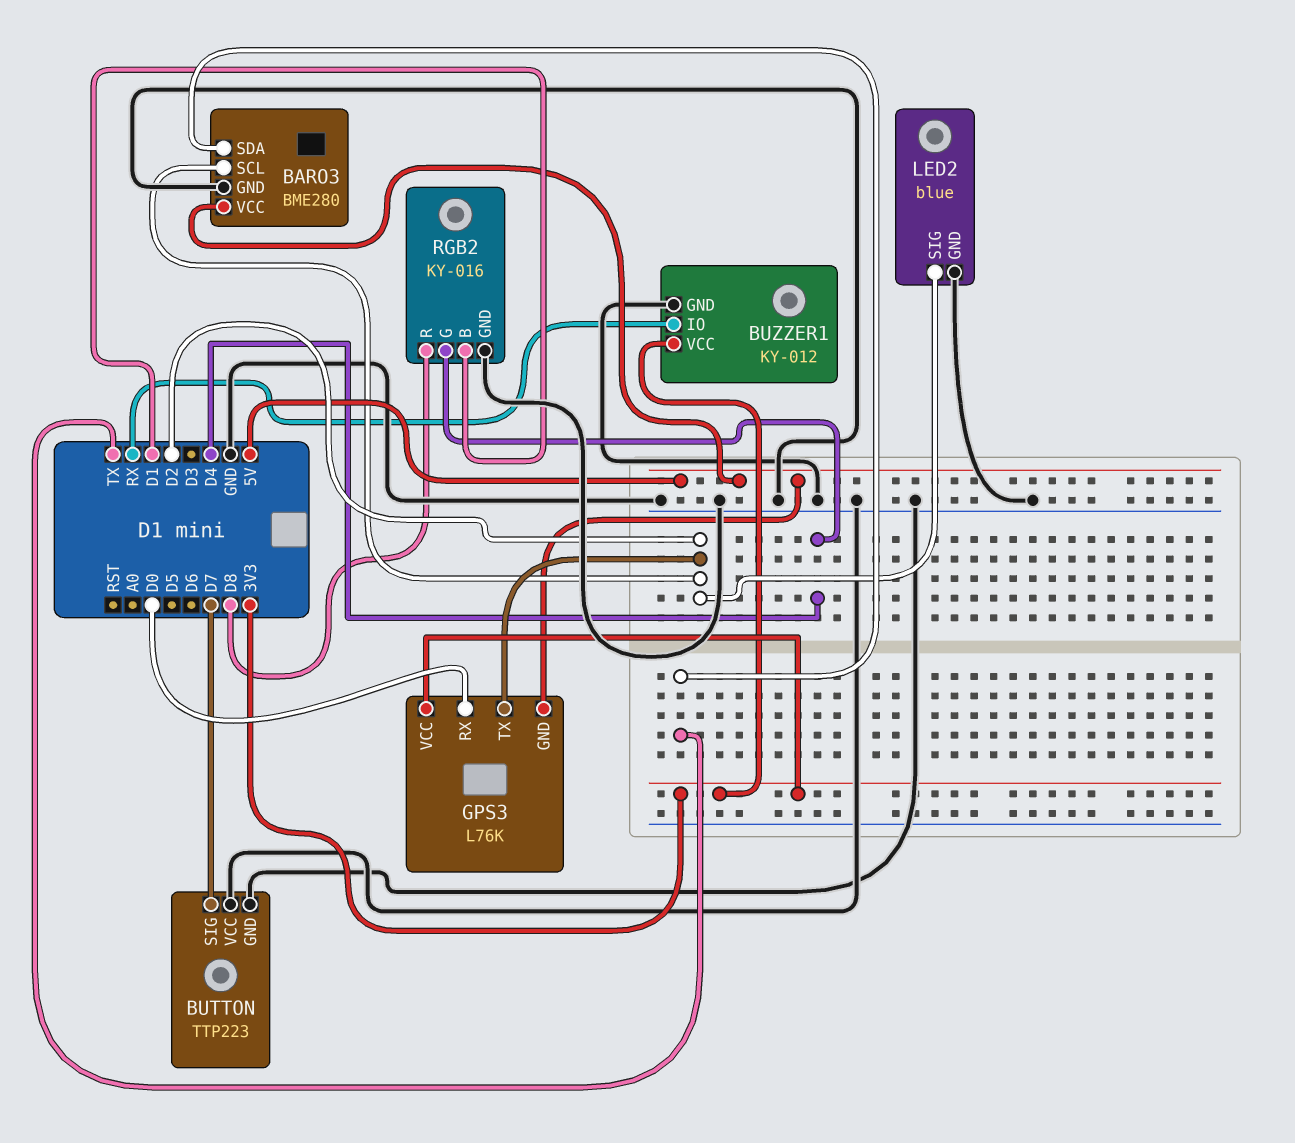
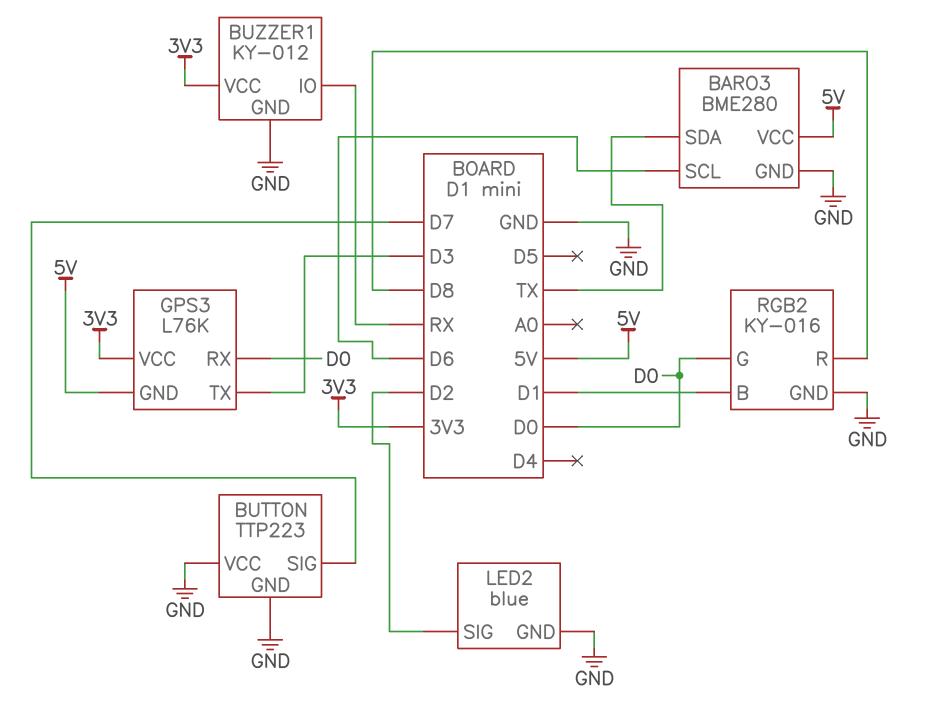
BARO3 pin SCL: D2 -> D6
GPS3 pin TX: D2 -> D3
RGB2 pin G: D4 -> D0

